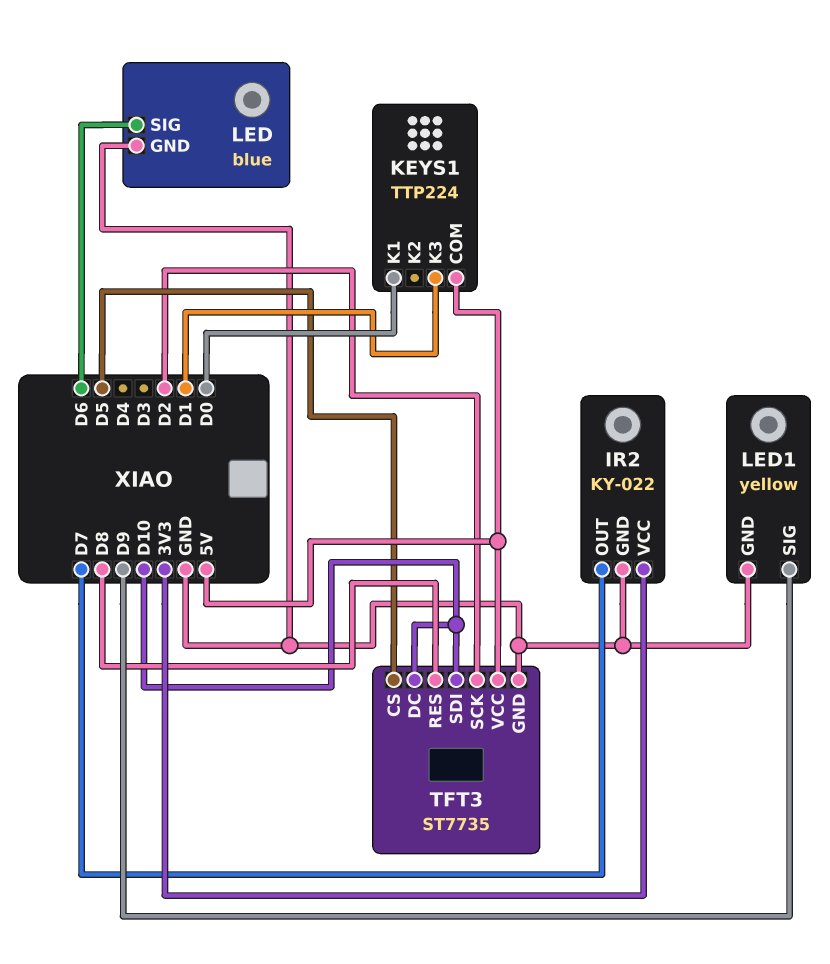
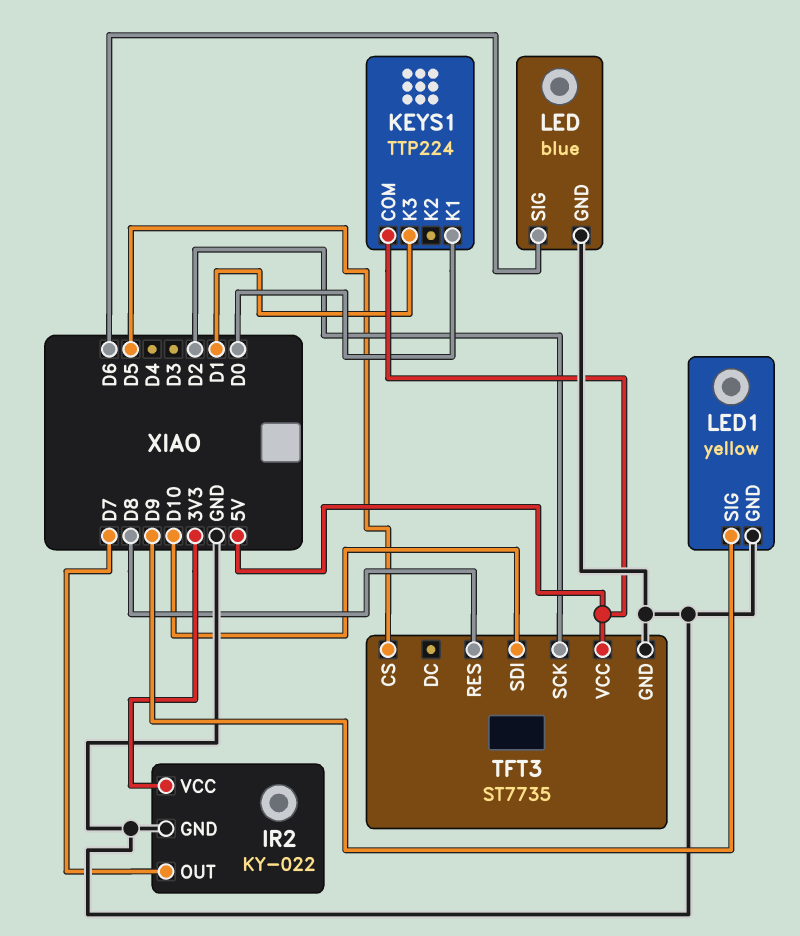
TFT3 pin DC: D10 -> none

